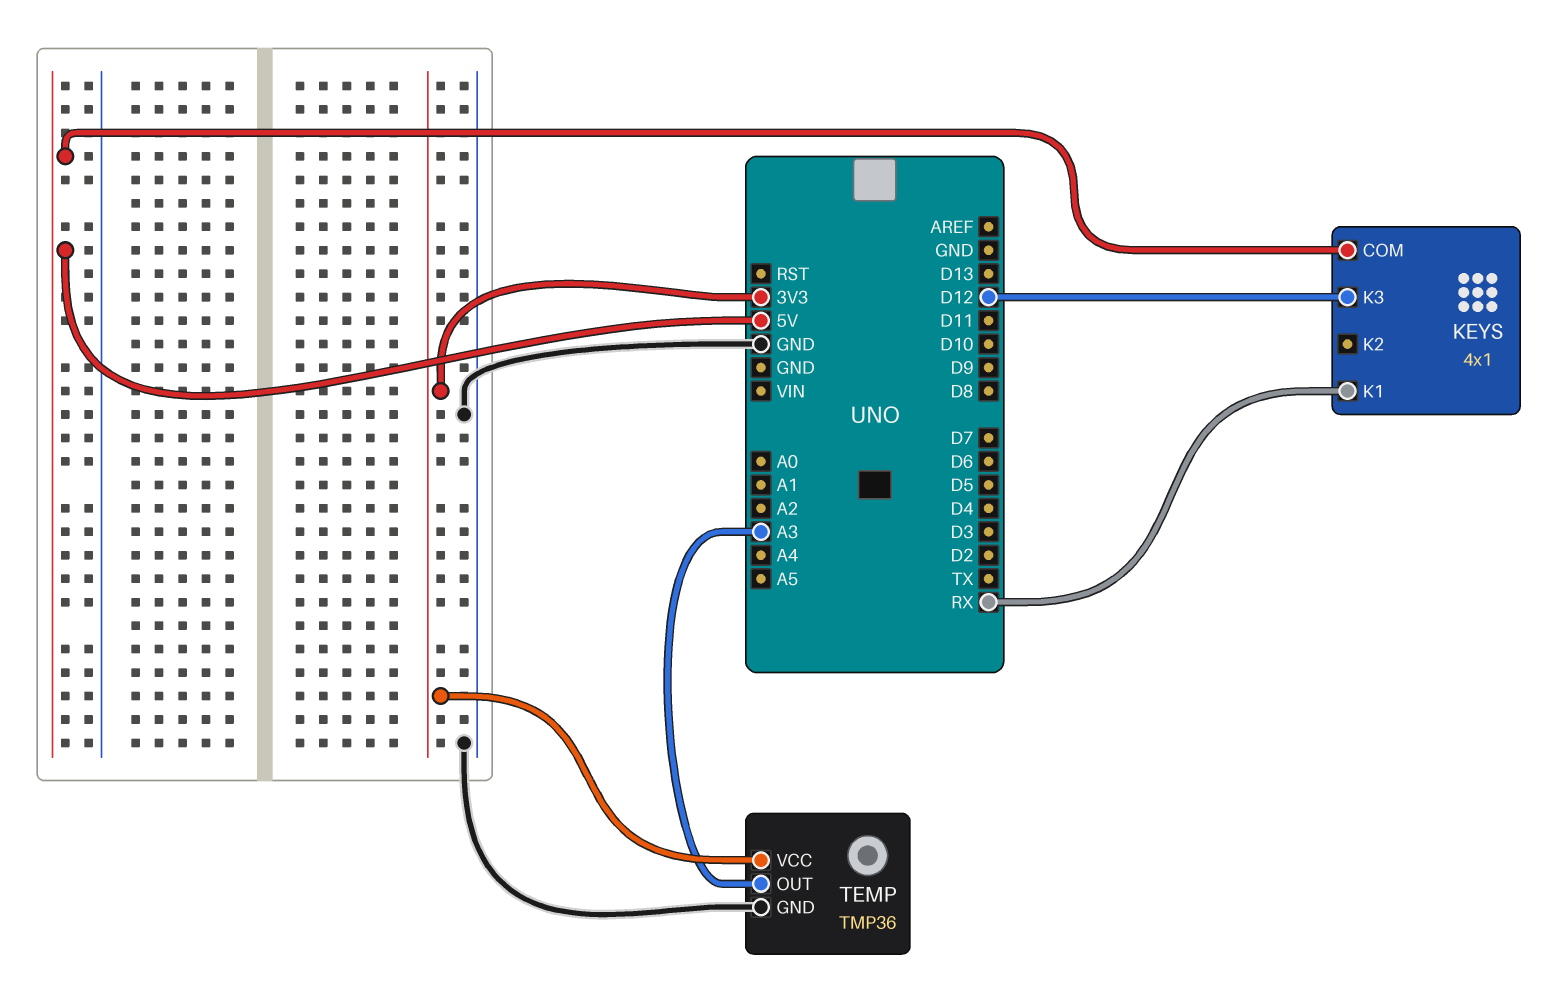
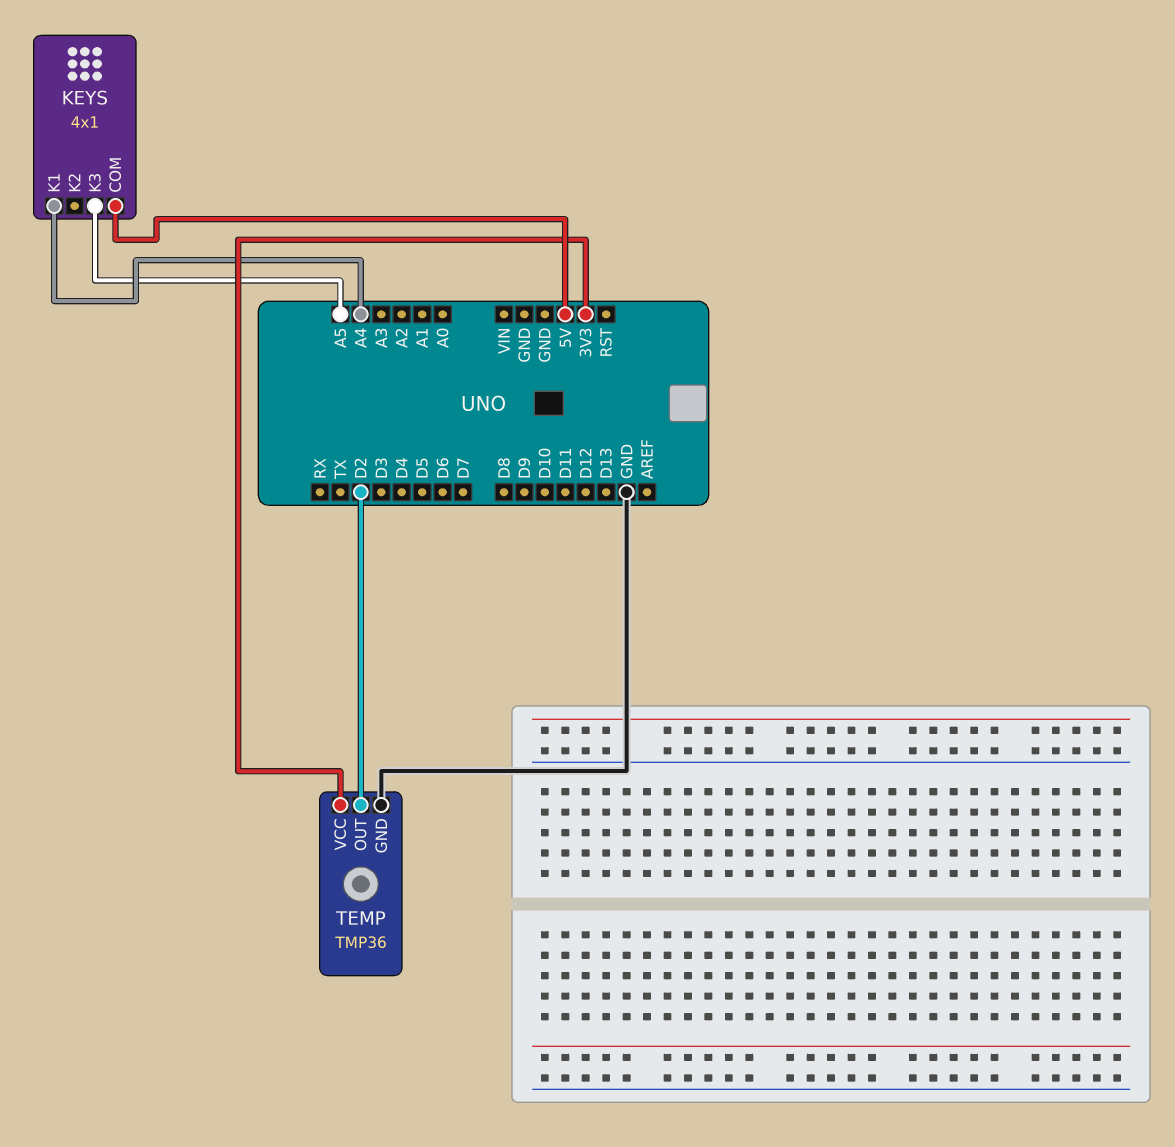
KEYS pin K1: RX -> A4
KEYS pin K3: D12 -> A5
TEMP pin OUT: A3 -> D2

